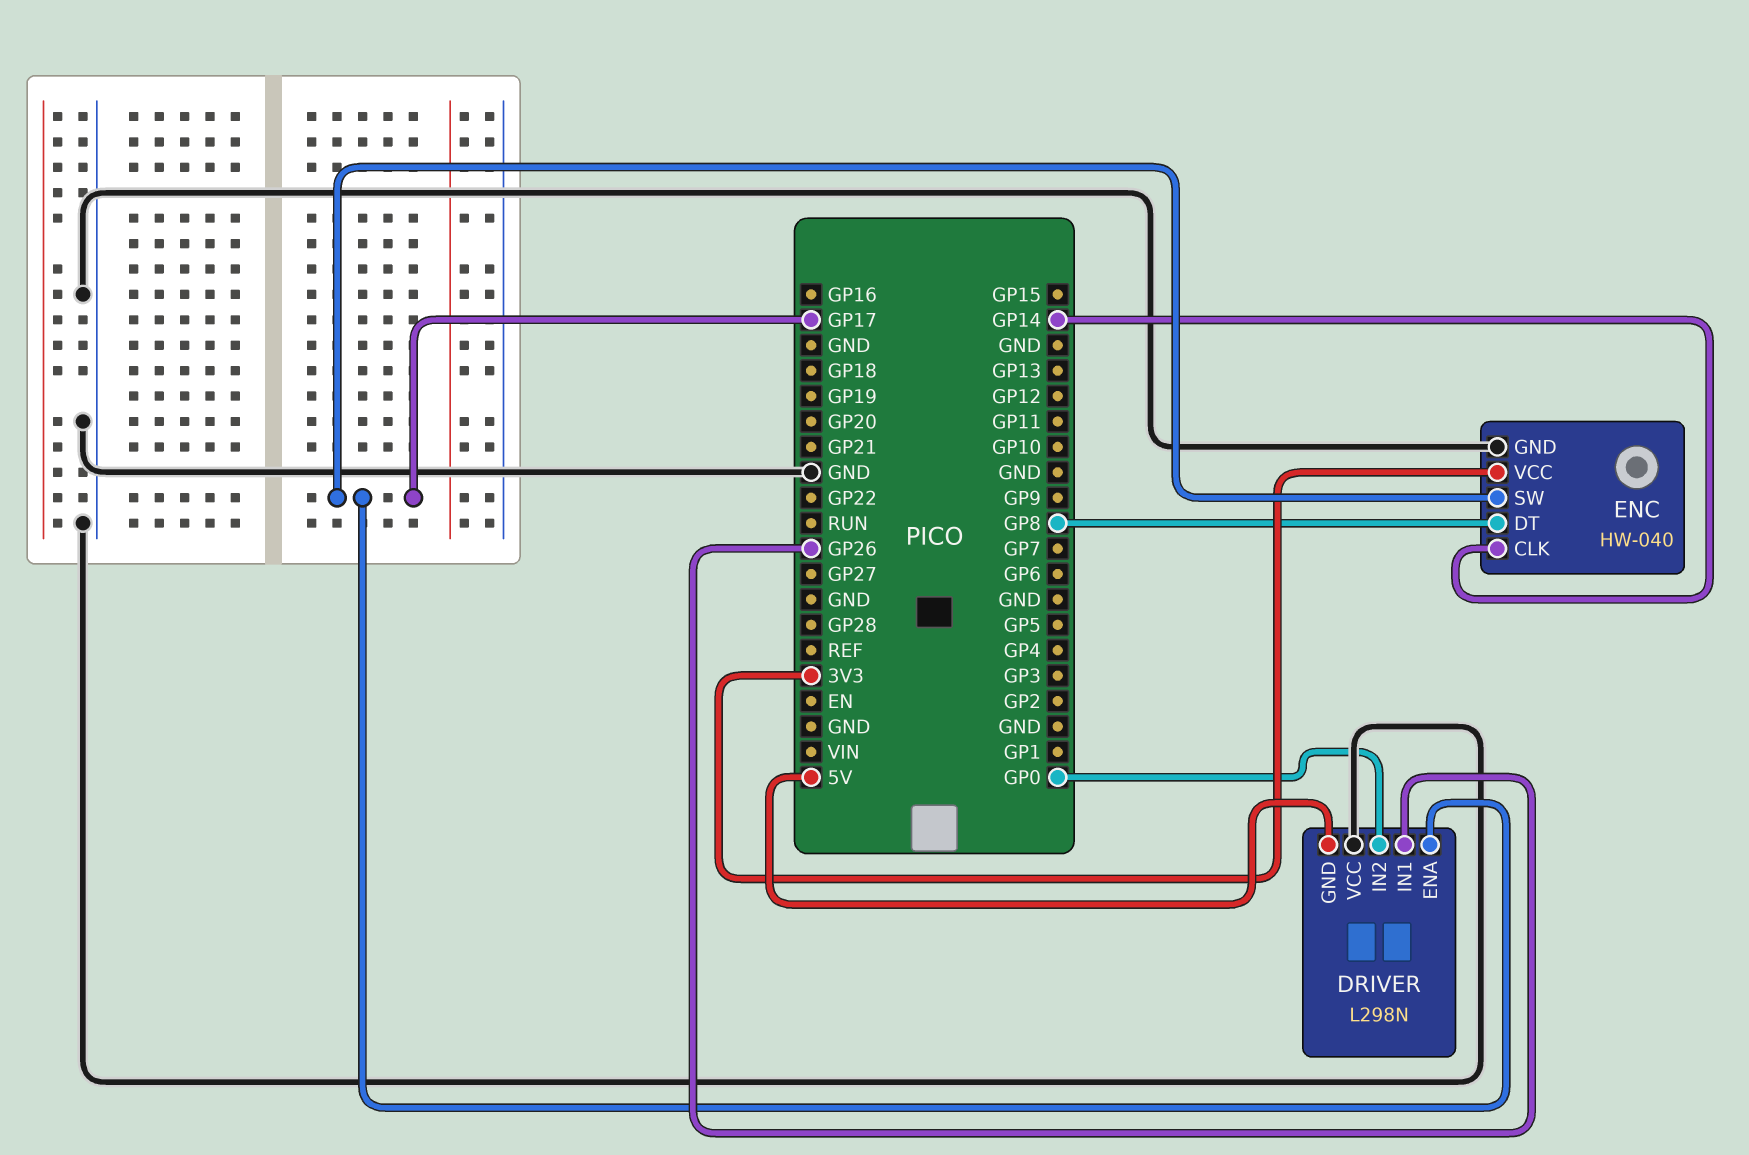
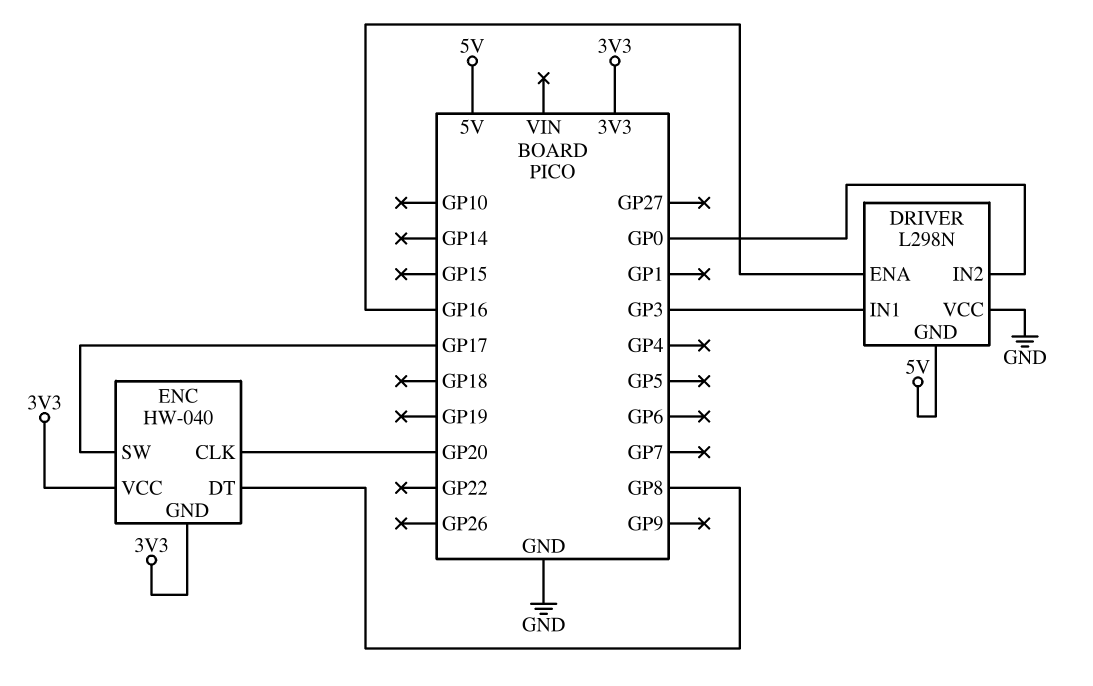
DRIVER pin ENA: GP17 -> GP16
DRIVER pin IN1: GP26 -> GP3
ENC pin CLK: GP14 -> GP20
ENC pin GND: GND -> 3V3

